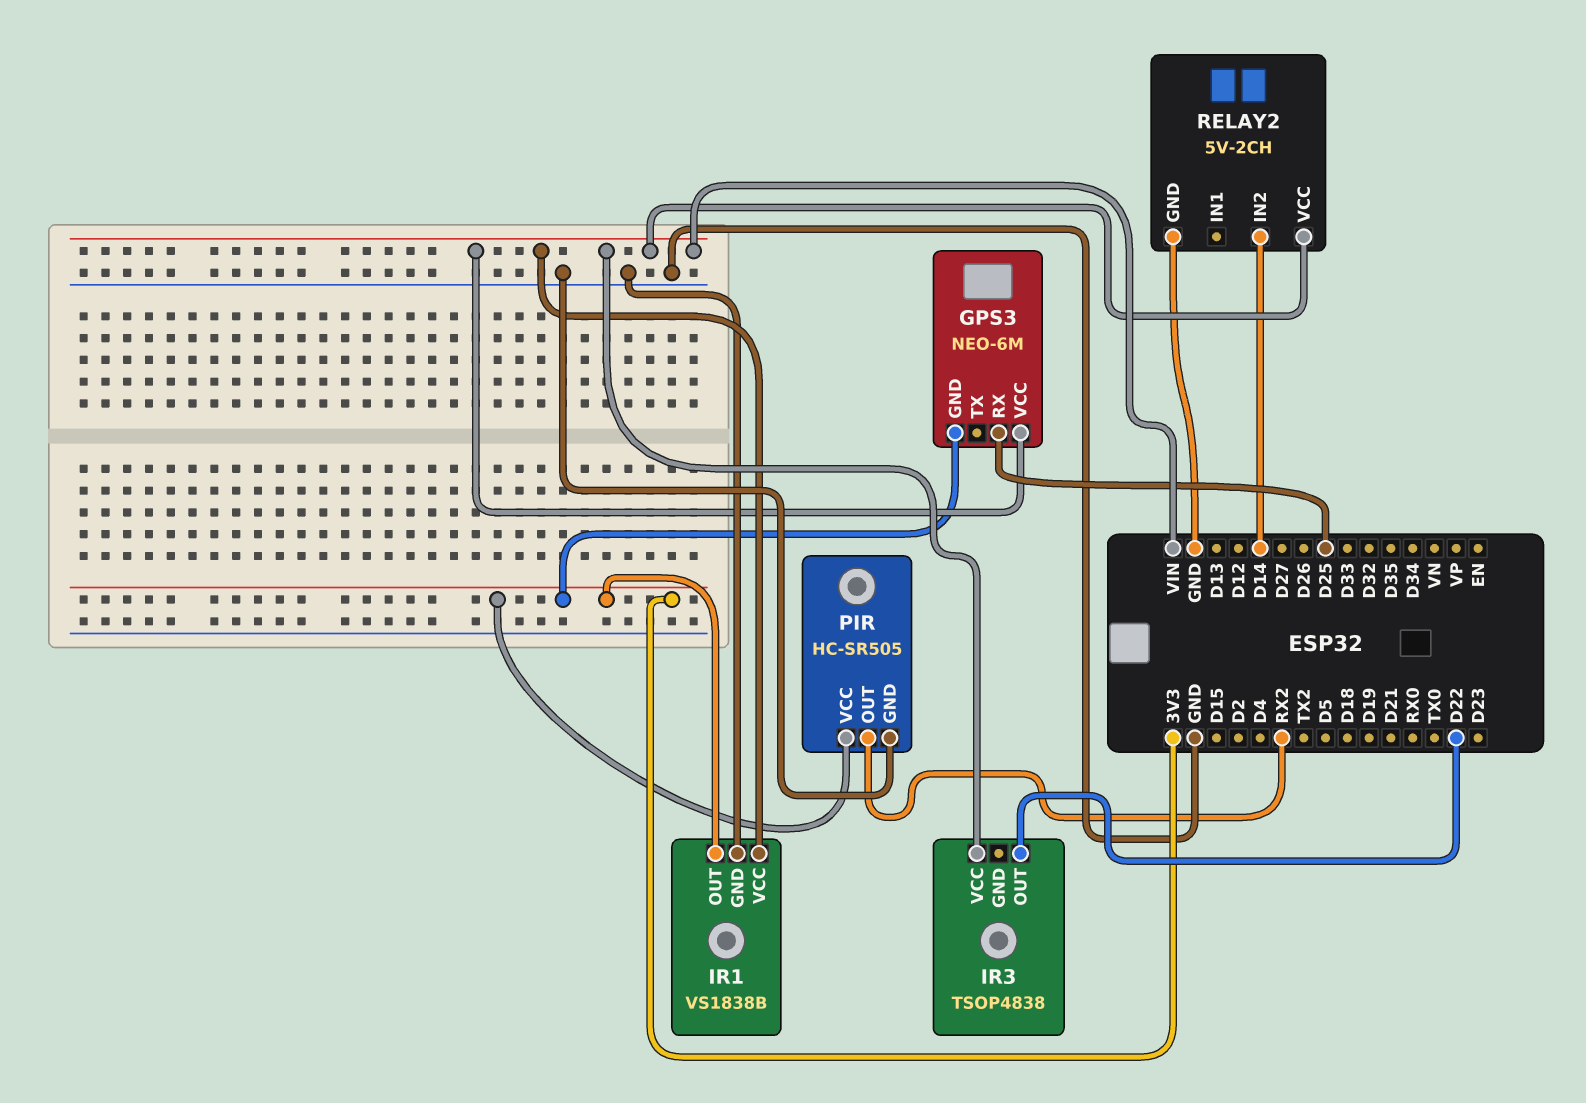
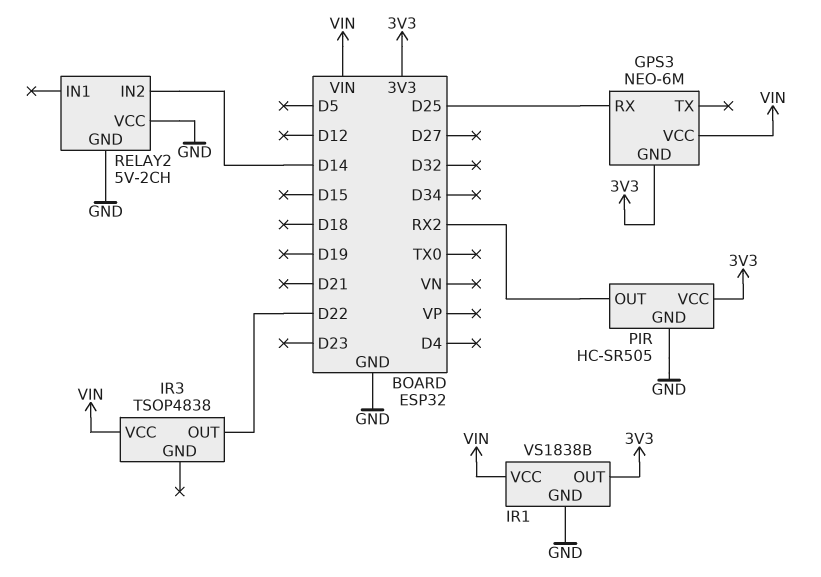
RELAY2 pin VCC: VIN -> GND

